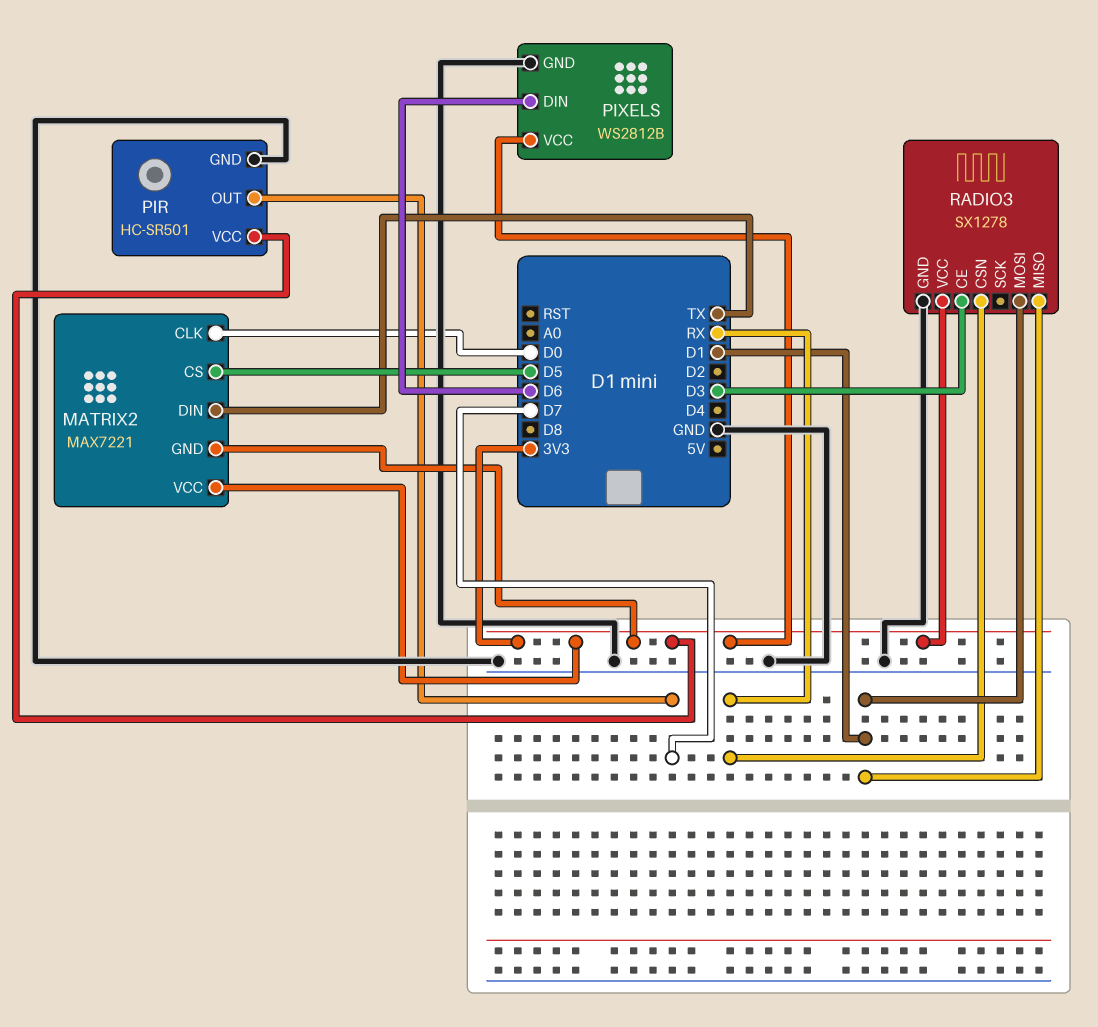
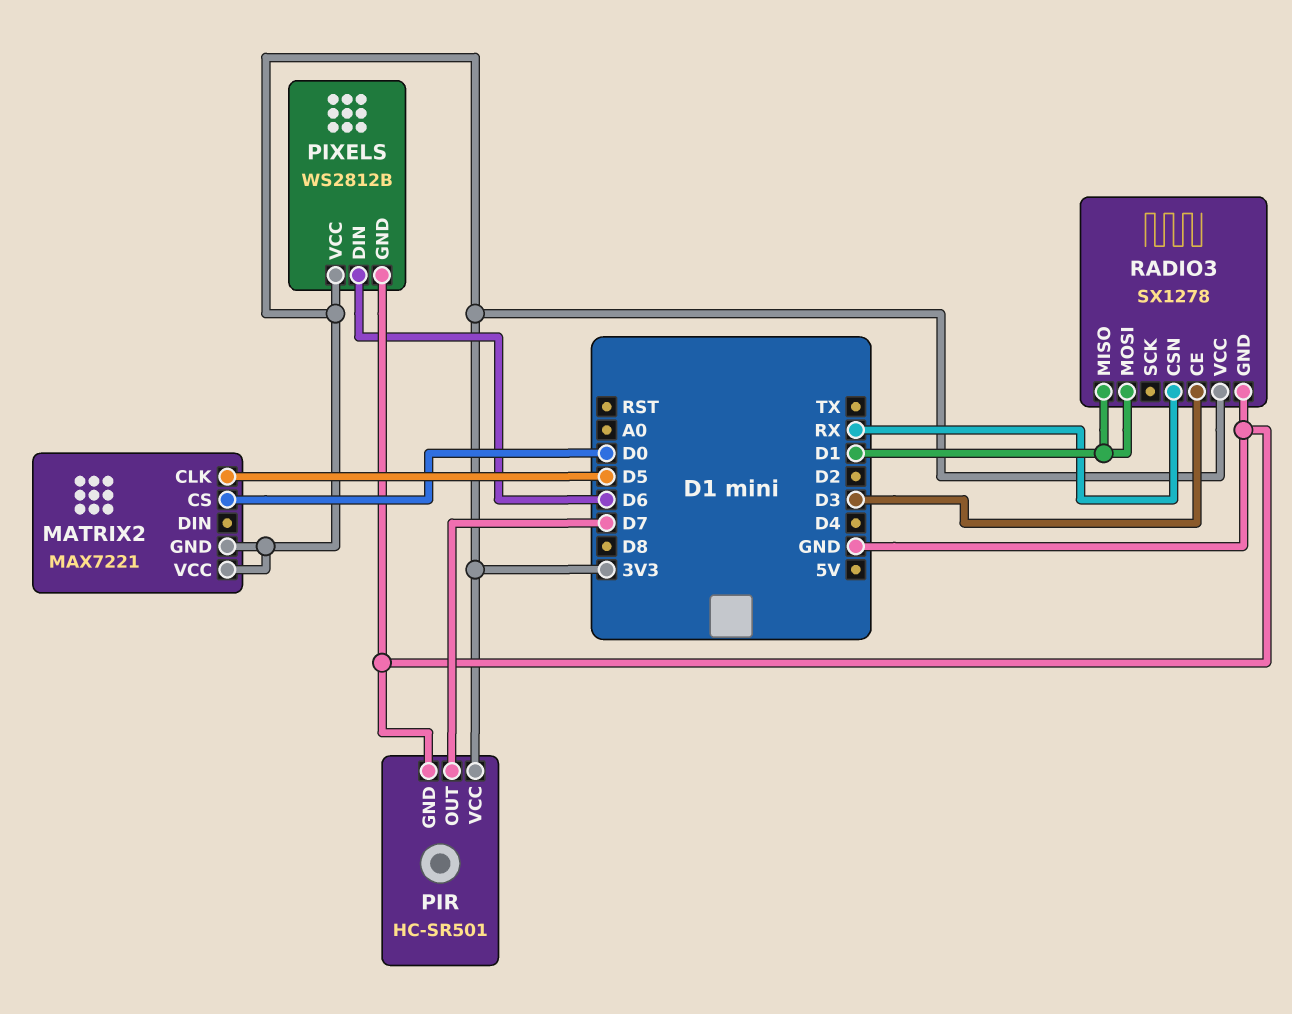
MATRIX2 pin CLK: D0 -> D5
MATRIX2 pin CS: D5 -> D0
MATRIX2 pin DIN: TX -> none

